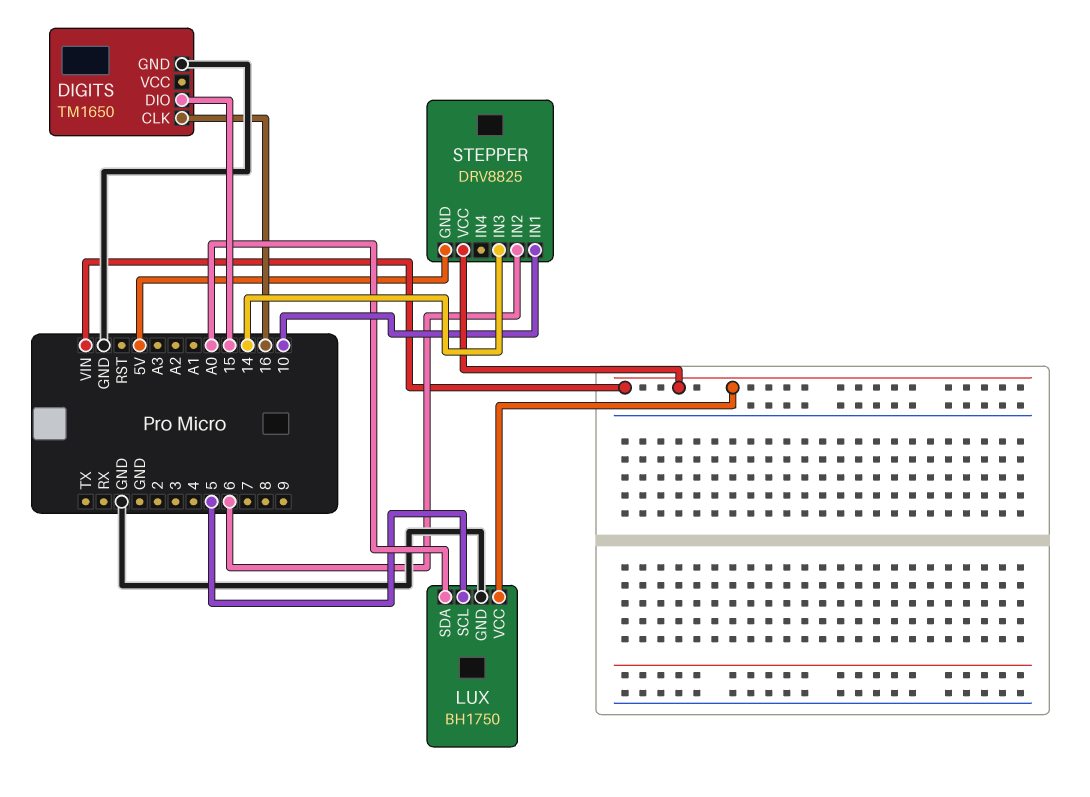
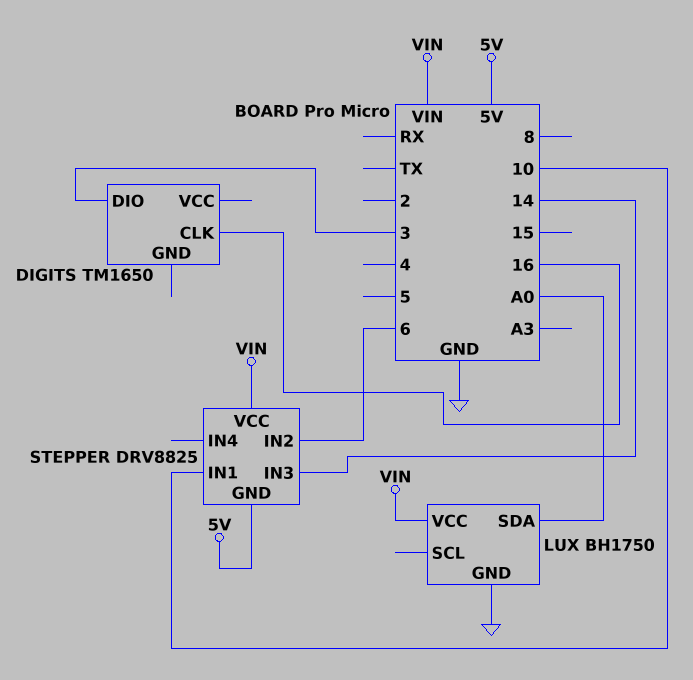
DIGITS pin DIO: 15 -> 3
DIGITS pin GND: GND -> none
LUX pin SCL: 5 -> none

